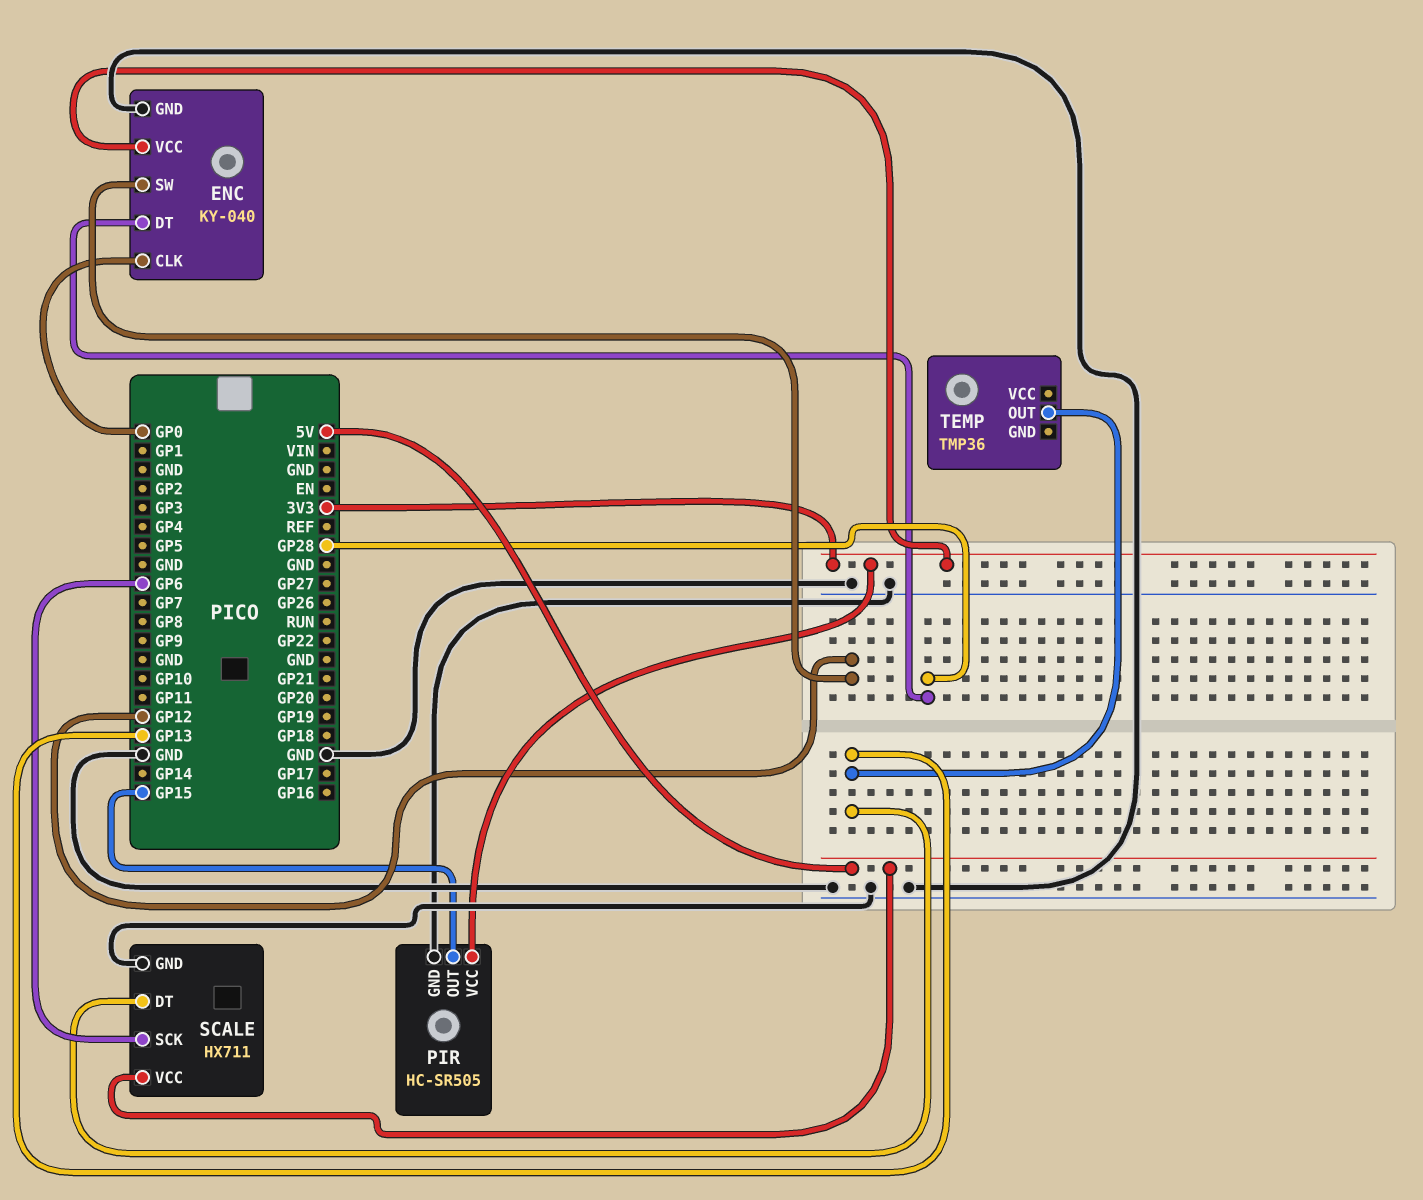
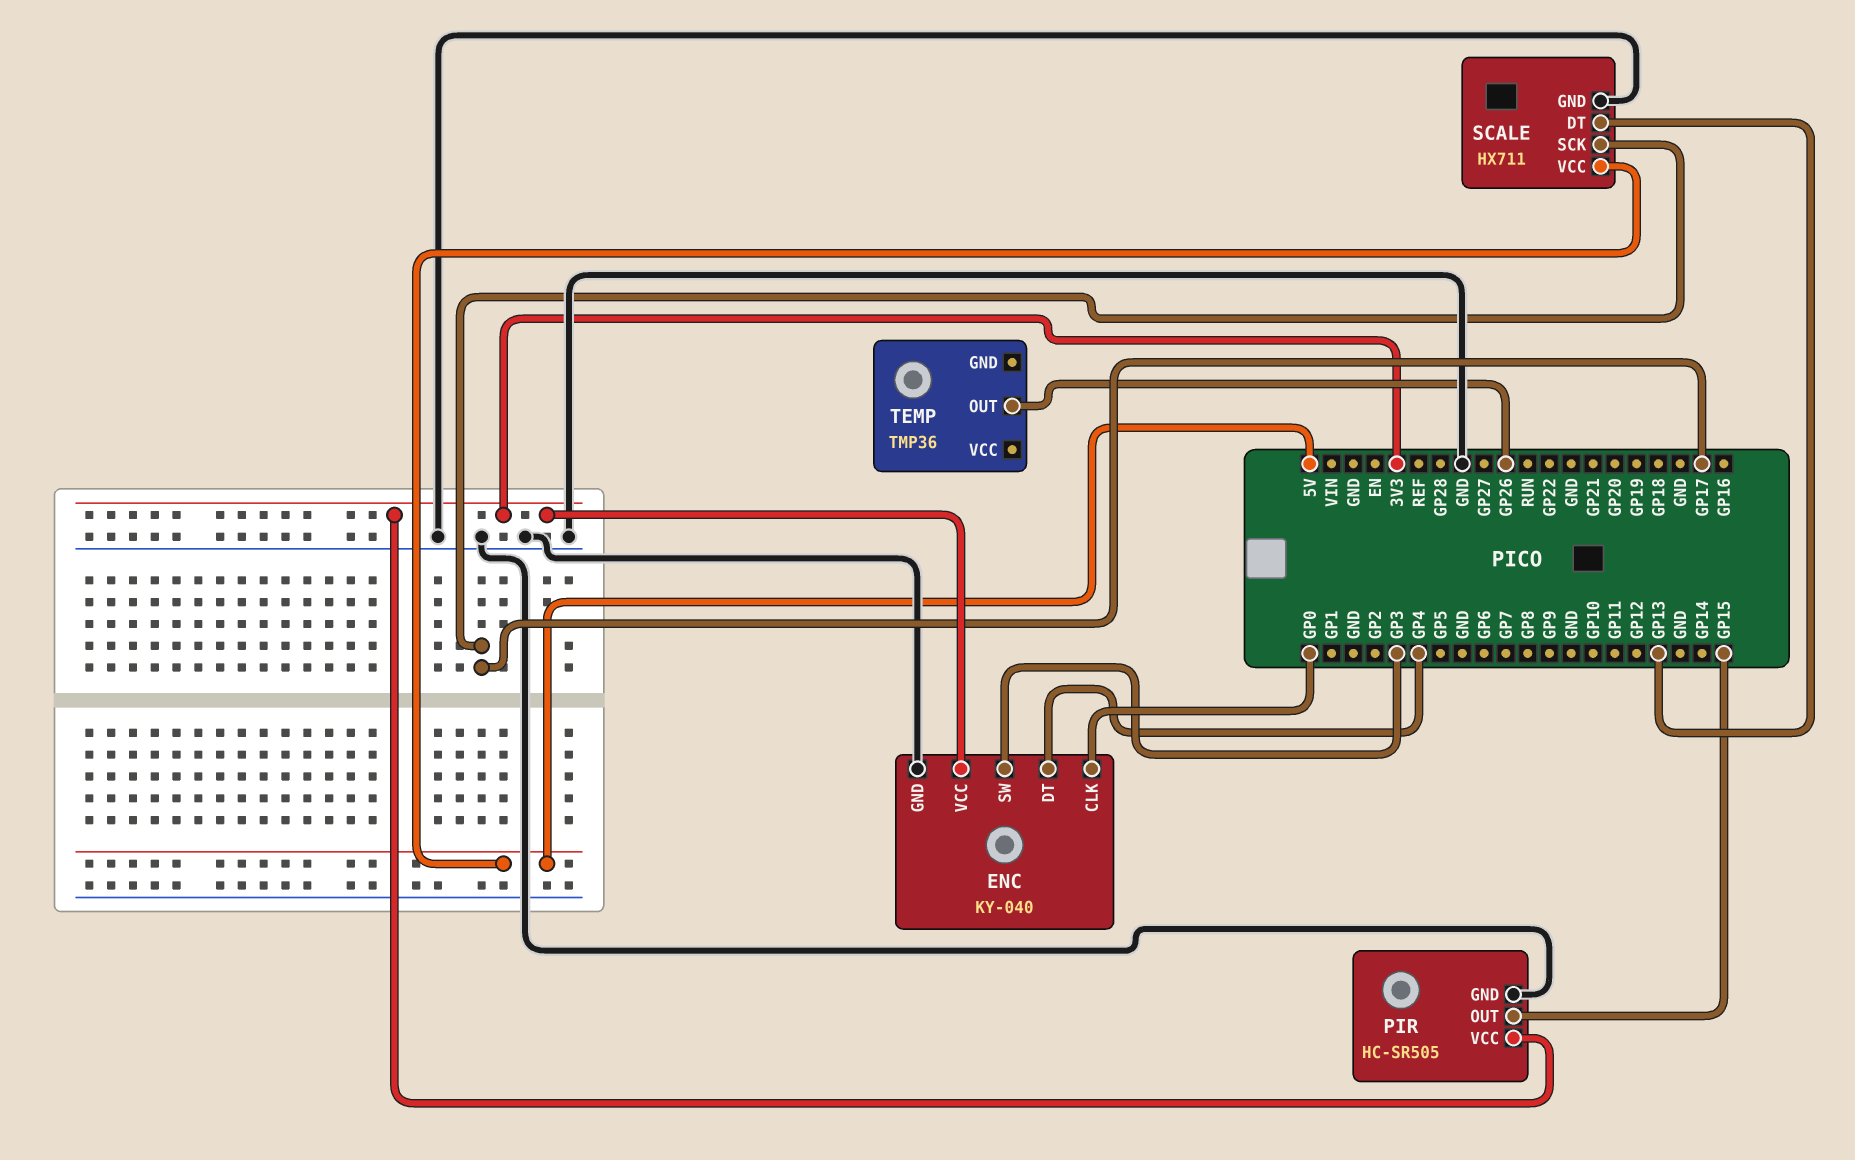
ENC pin DT: GP28 -> GP4
ENC pin SW: GP12 -> GP3
SCALE pin SCK: GP6 -> GP17
TEMP pin OUT: GP13 -> GP26

